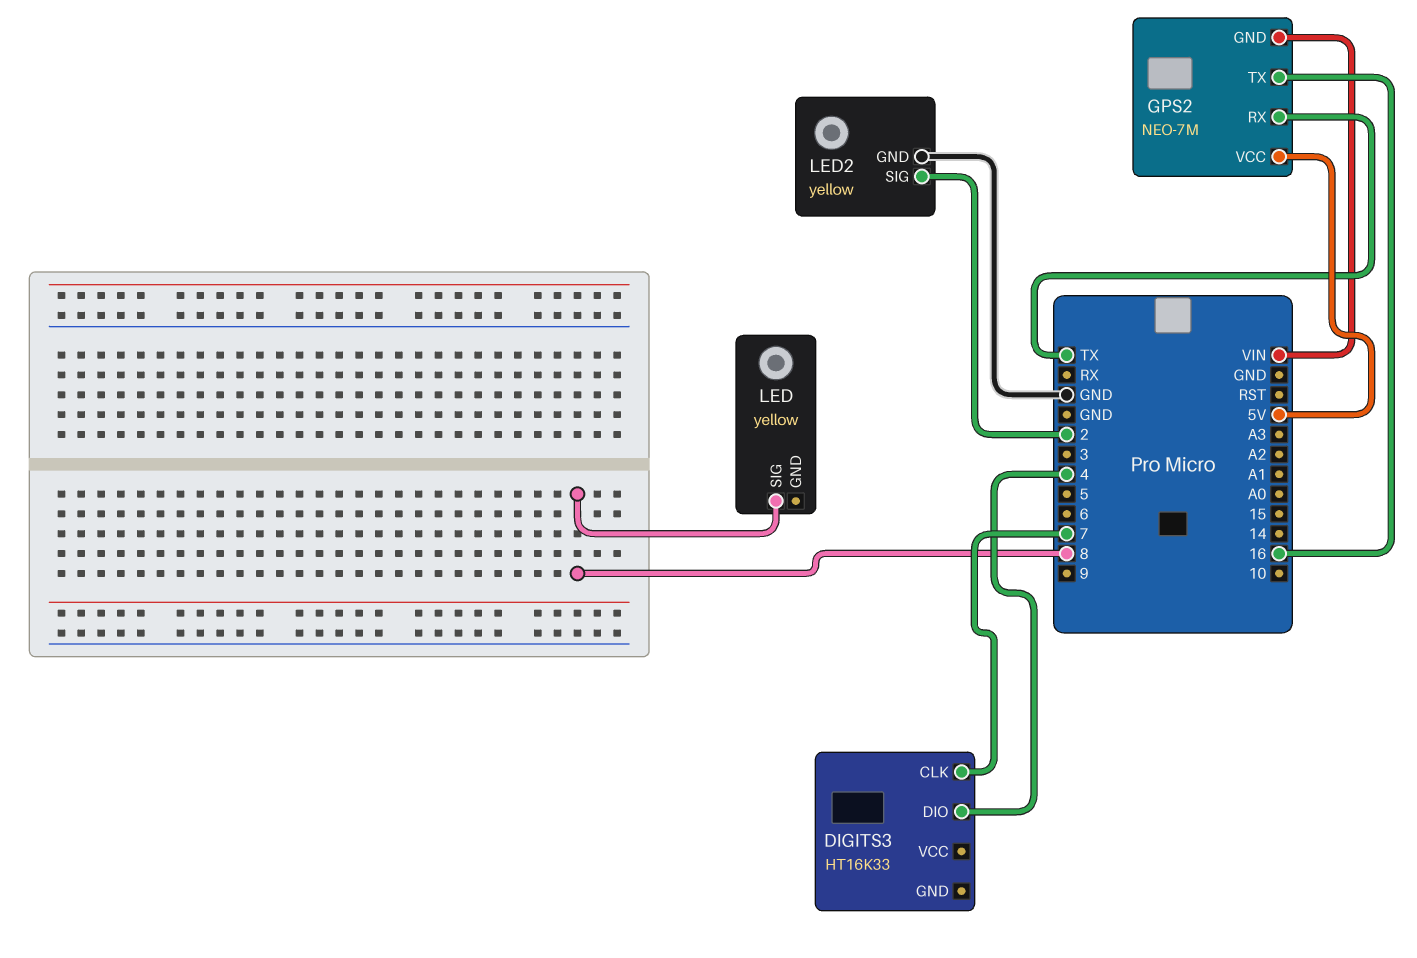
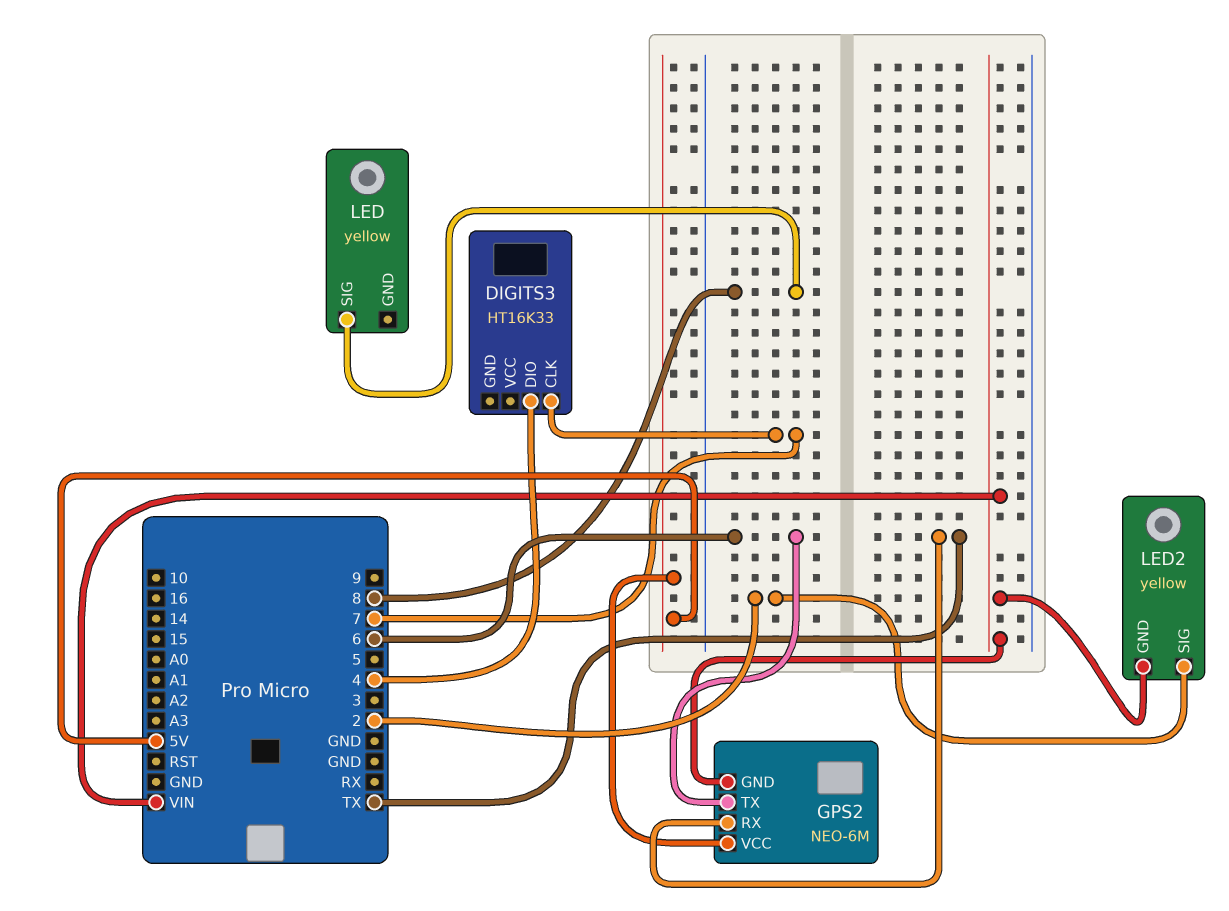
GPS2: NEO-7M -> NEO-6M
GPS2 pin TX: 16 -> 6
LED2 pin GND: GND -> VIN

